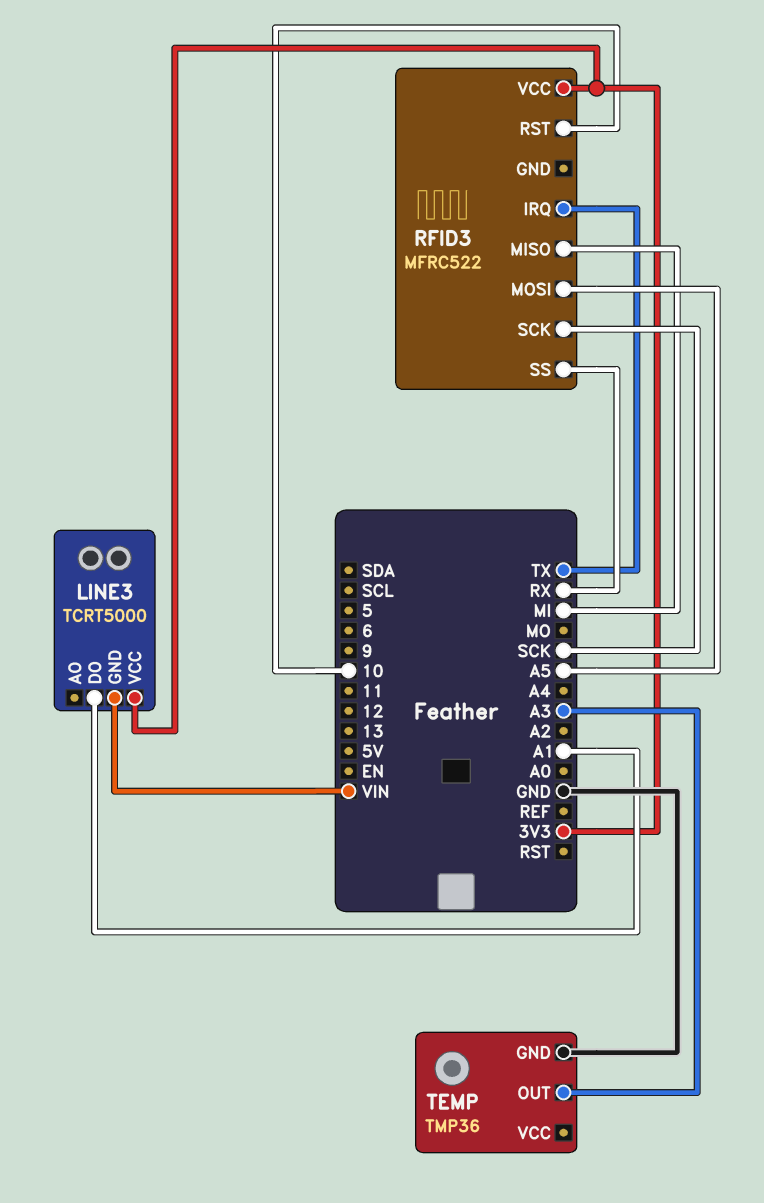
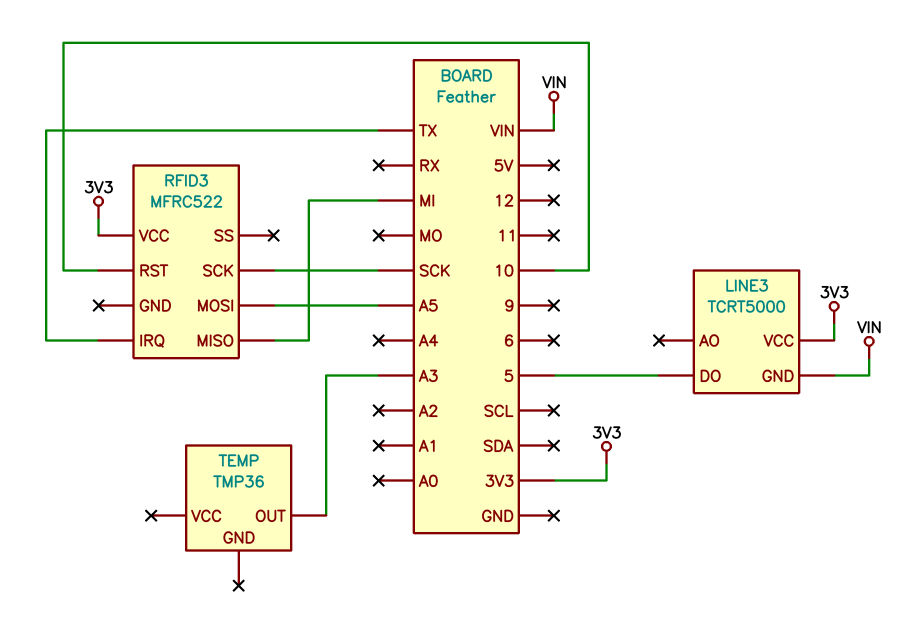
LINE3 pin DO: A1 -> 5
RFID3 pin SS: RX -> none
TEMP pin GND: GND -> none

